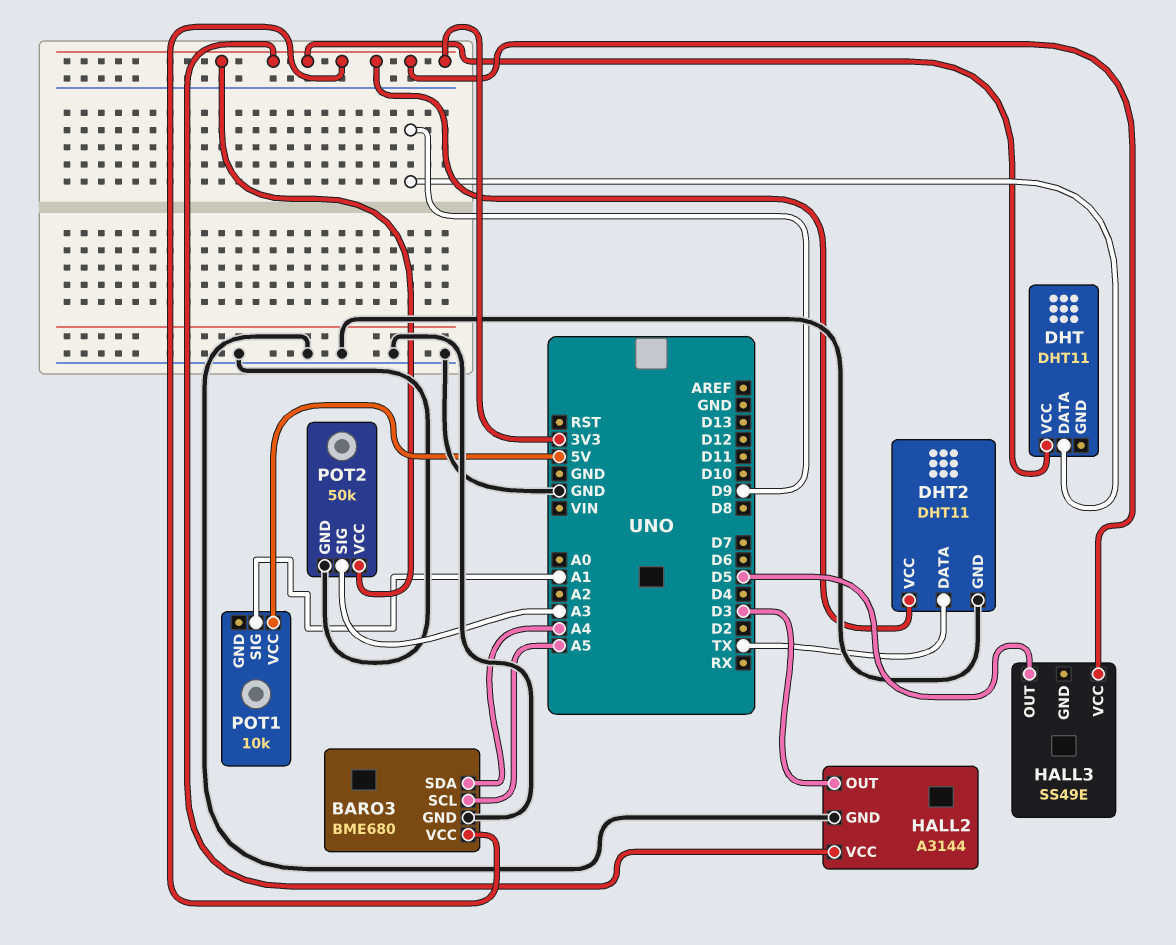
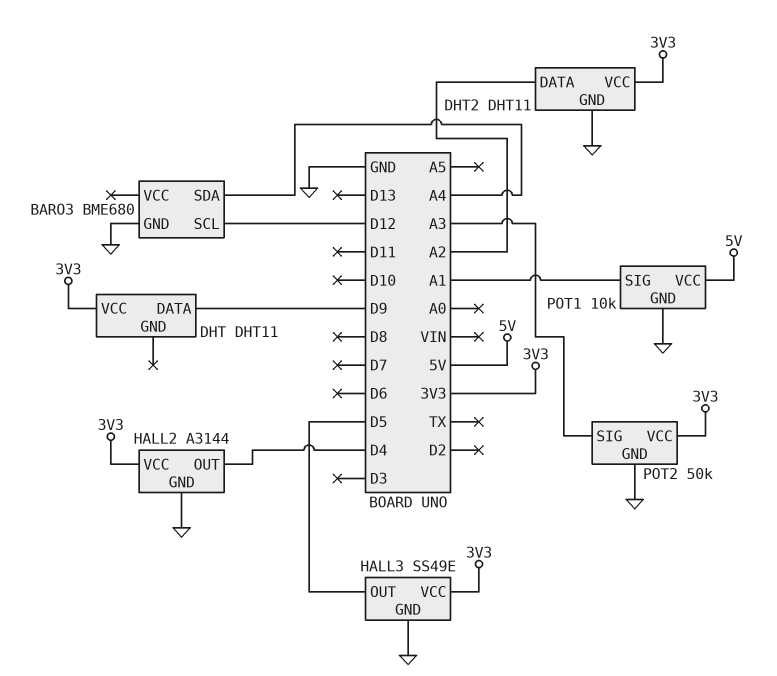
BARO3 pin SCL: A5 -> D12
BARO3 pin VCC: 3V3 -> none
DHT2 pin DATA: TX -> A2
HALL2 pin OUT: D3 -> D4
HALL3 pin GND: none -> GND
POT1 pin GND: none -> GND

